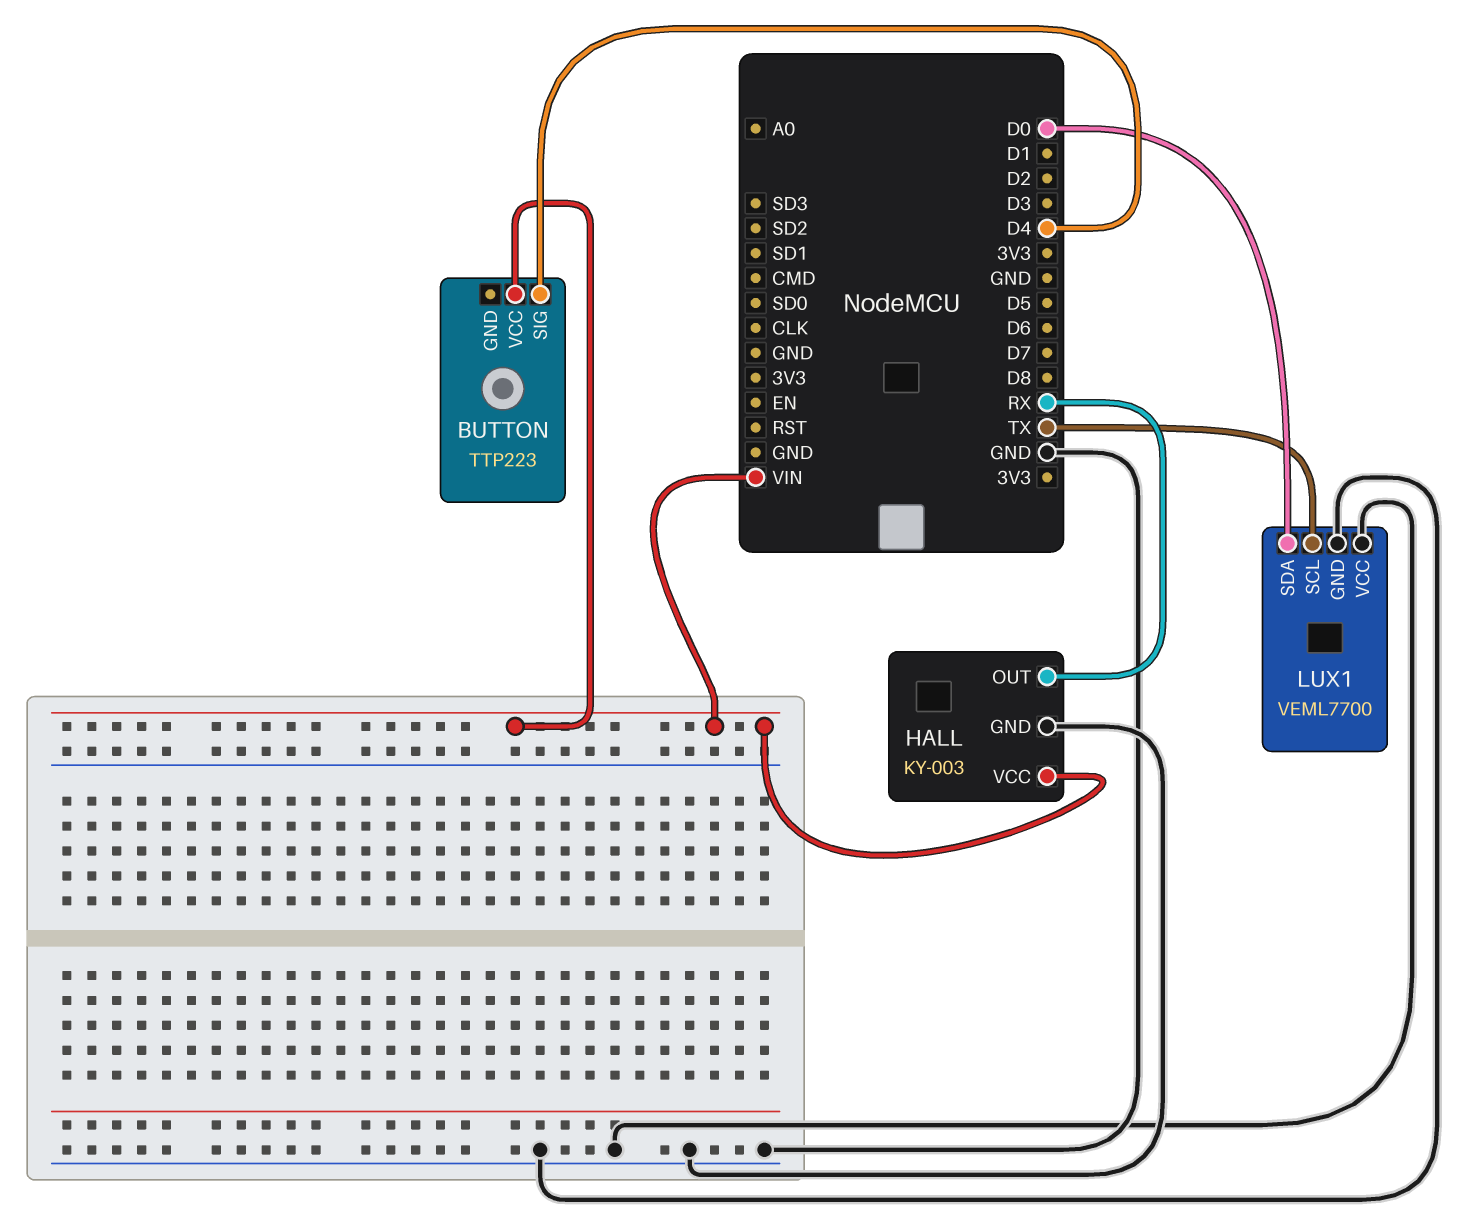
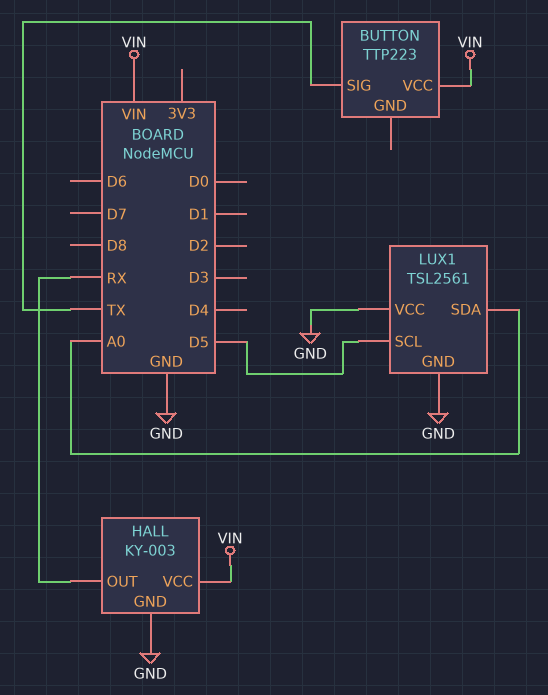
BUTTON pin SIG: D4 -> TX
LUX1: VEML7700 -> TSL2561
LUX1 pin SCL: TX -> D5
LUX1 pin SDA: D0 -> A0

